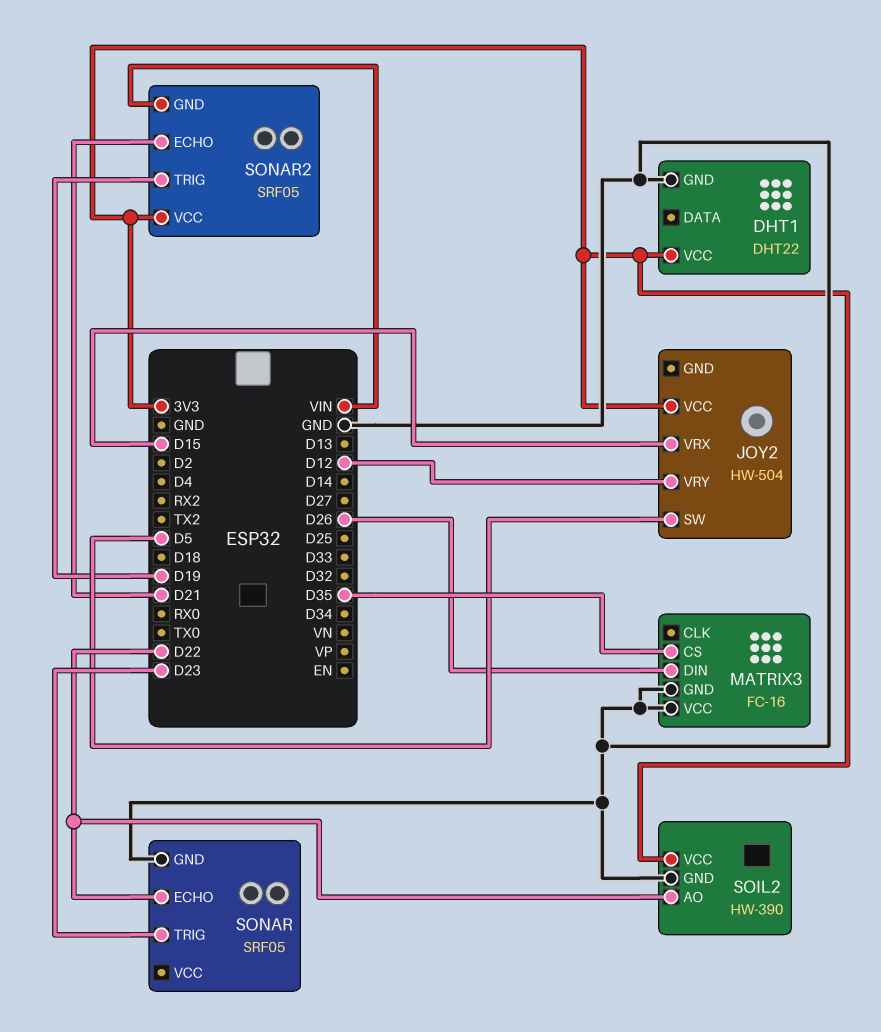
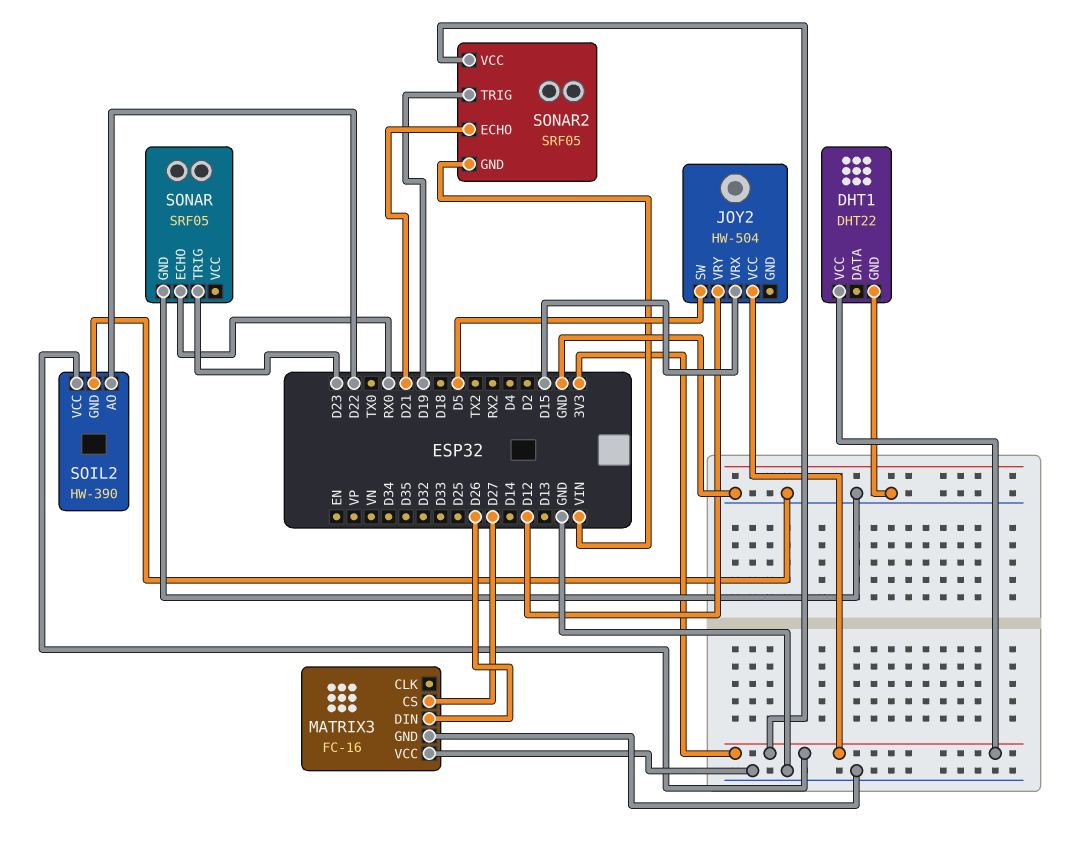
MATRIX3 pin CS: D35 -> D27
SONAR pin ECHO: D22 -> RX0

